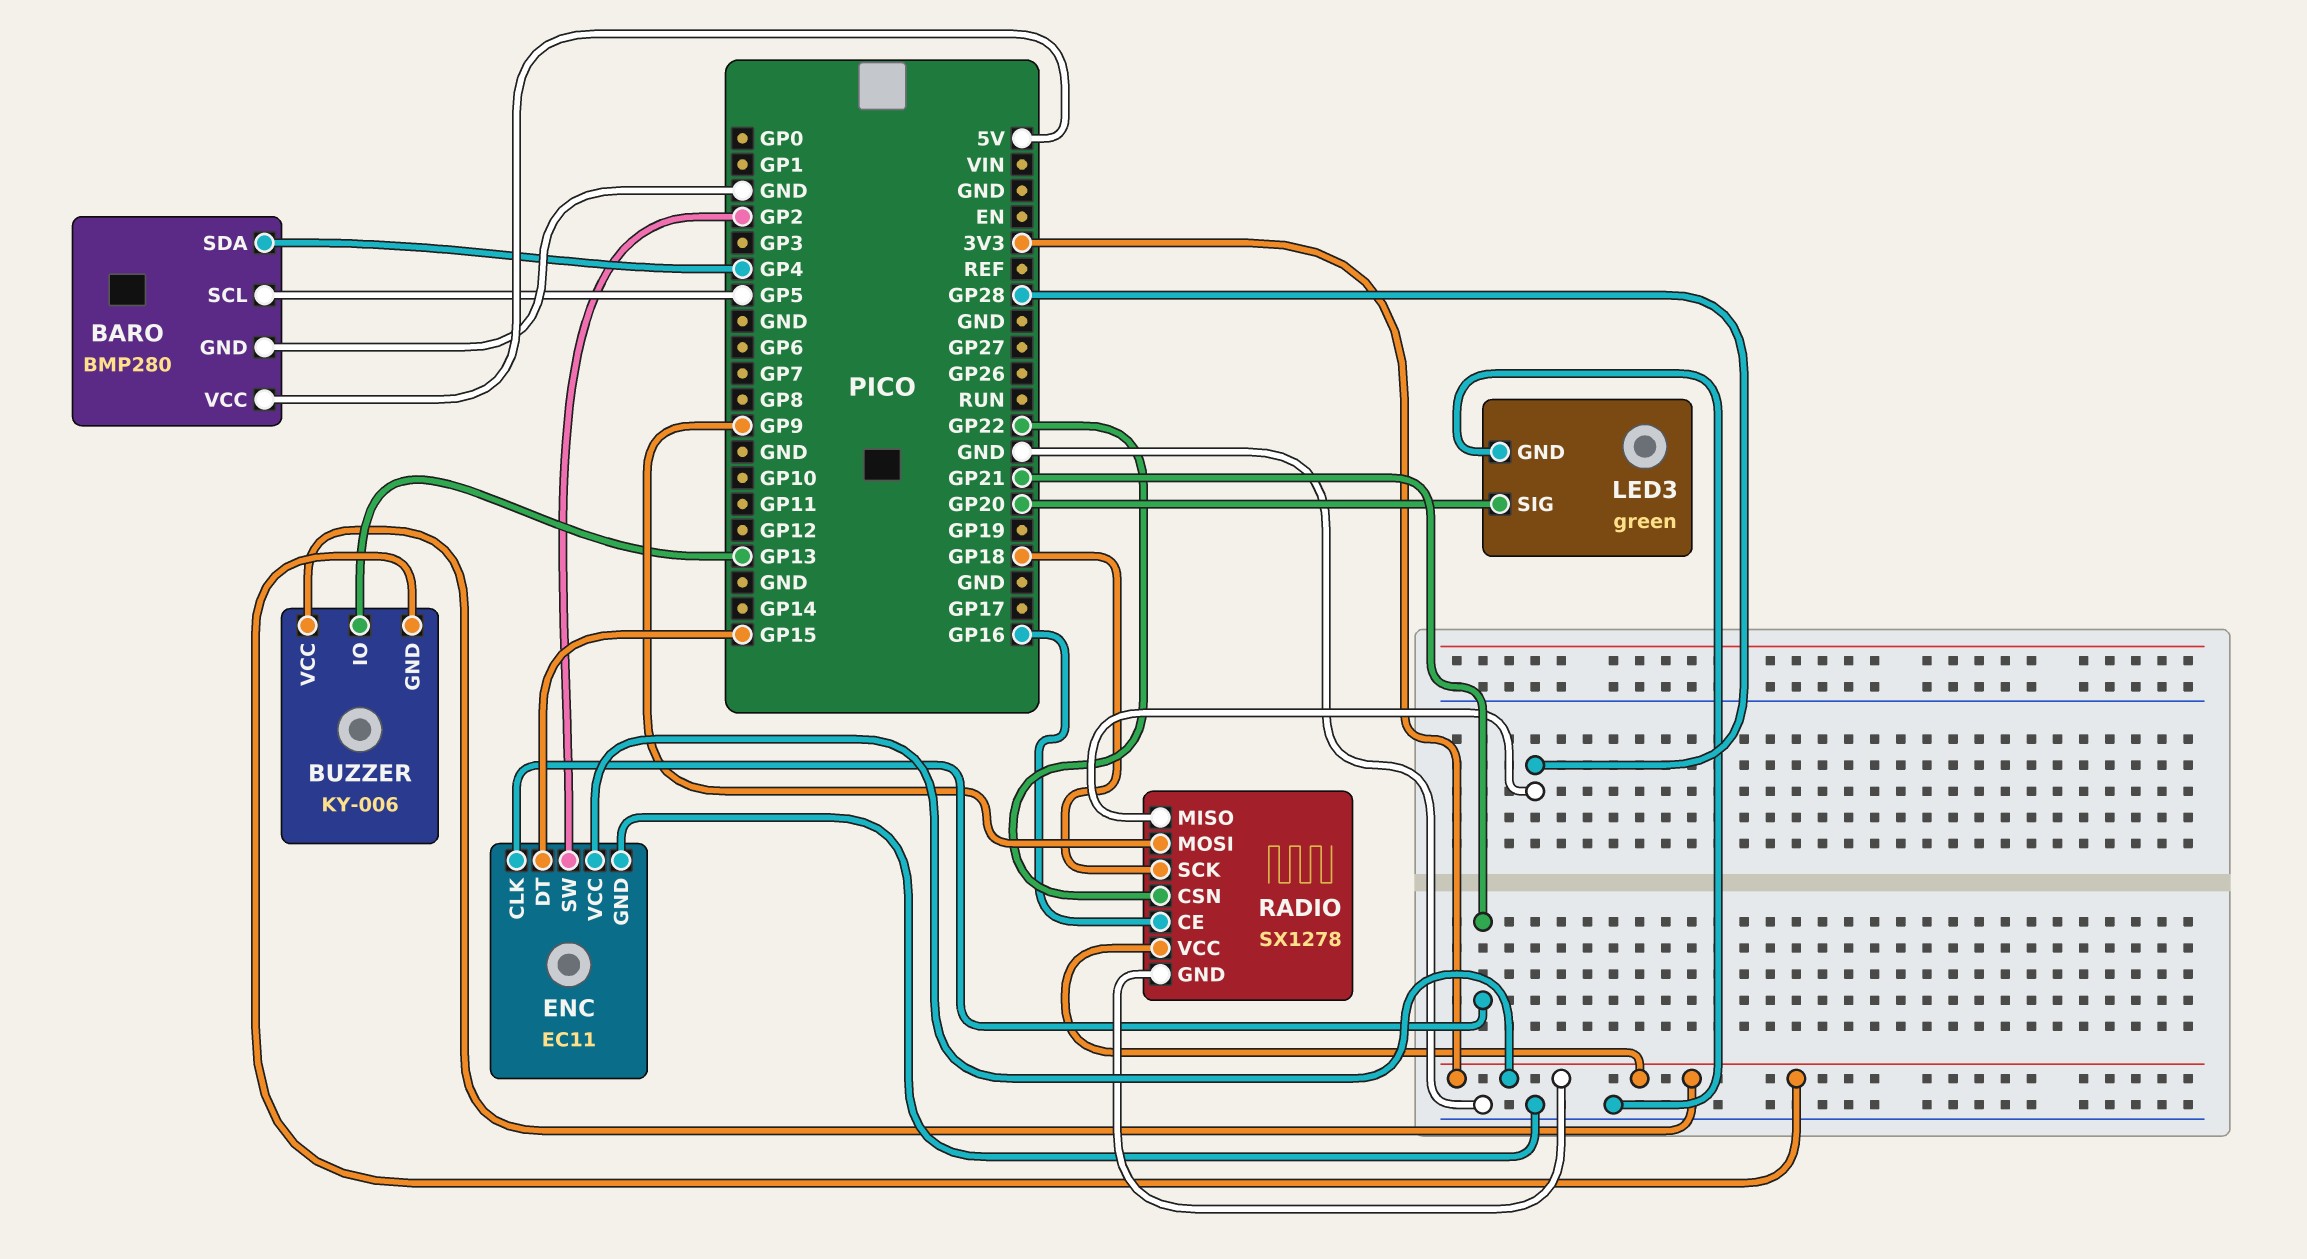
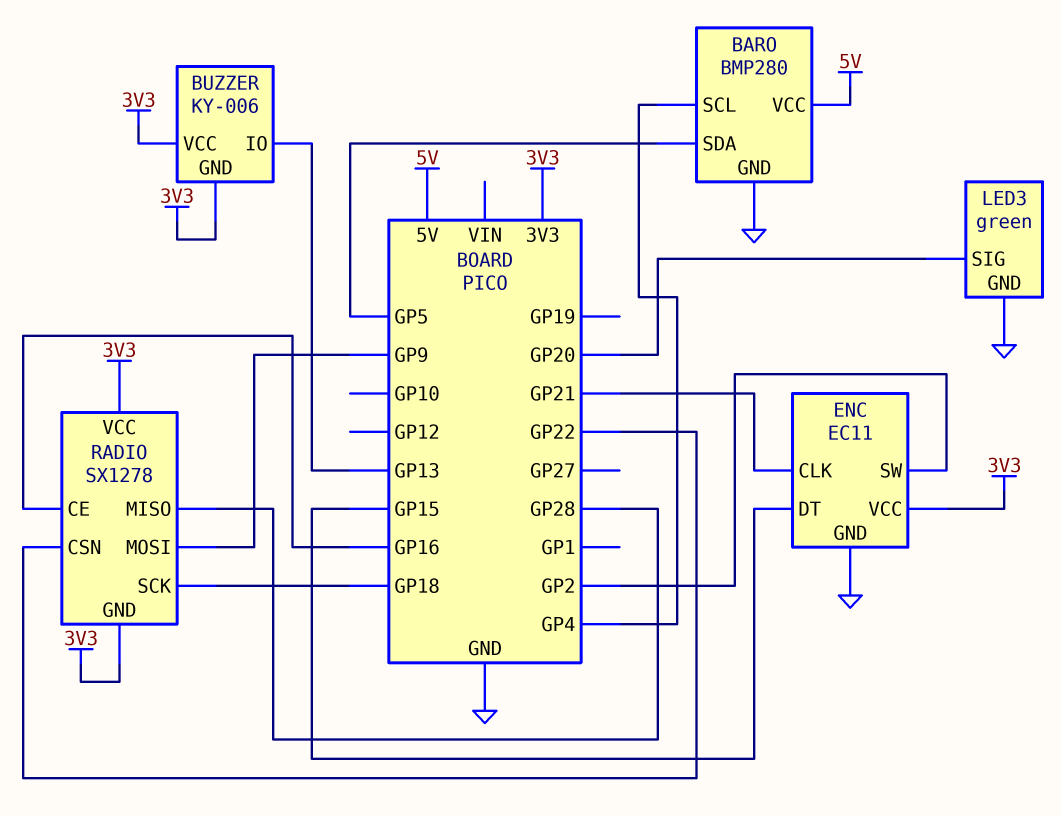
BARO pin SCL: GP5 -> GP4
BARO pin SDA: GP4 -> GP5

